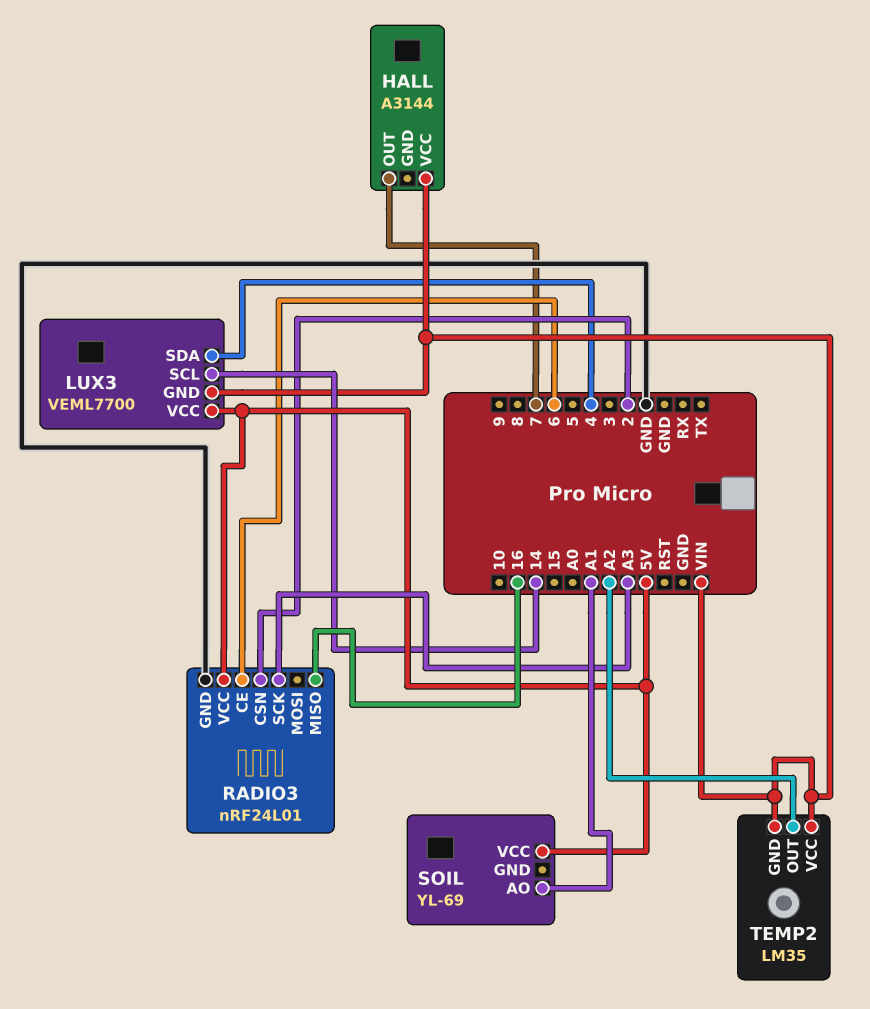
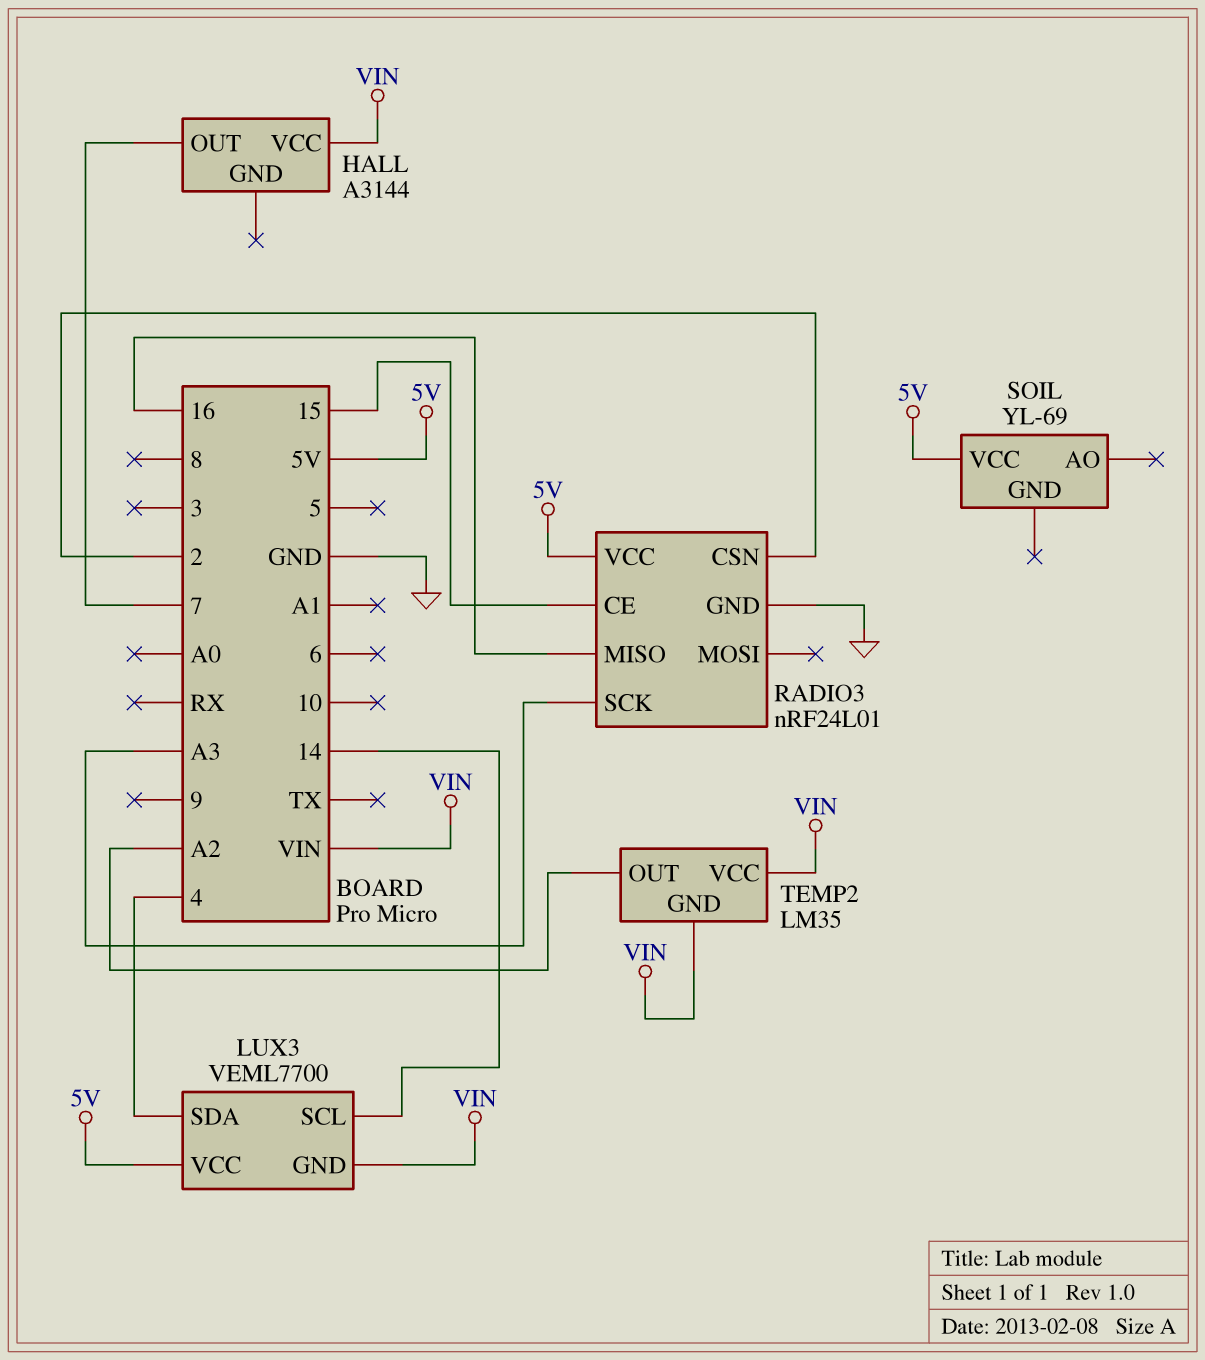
RADIO3 pin CE: 6 -> 15
SOIL pin AO: A1 -> none

